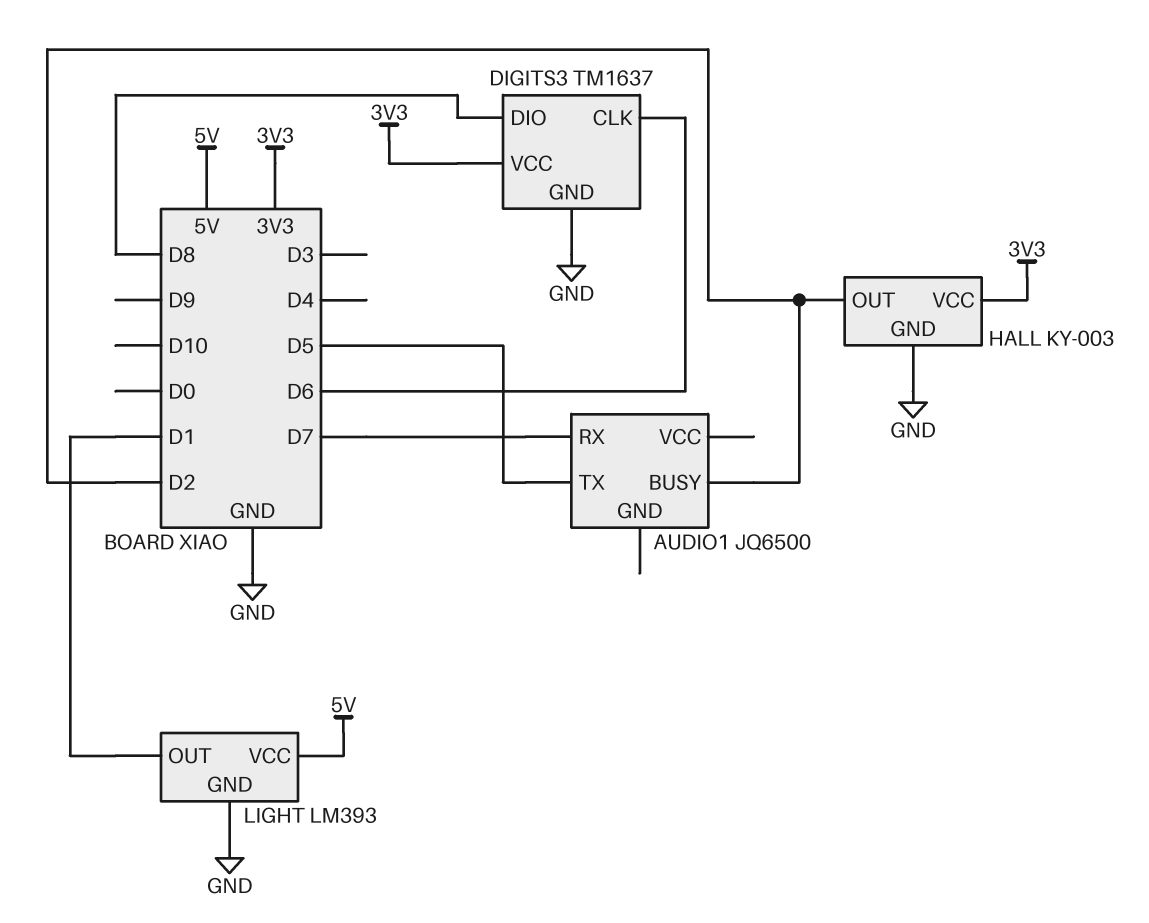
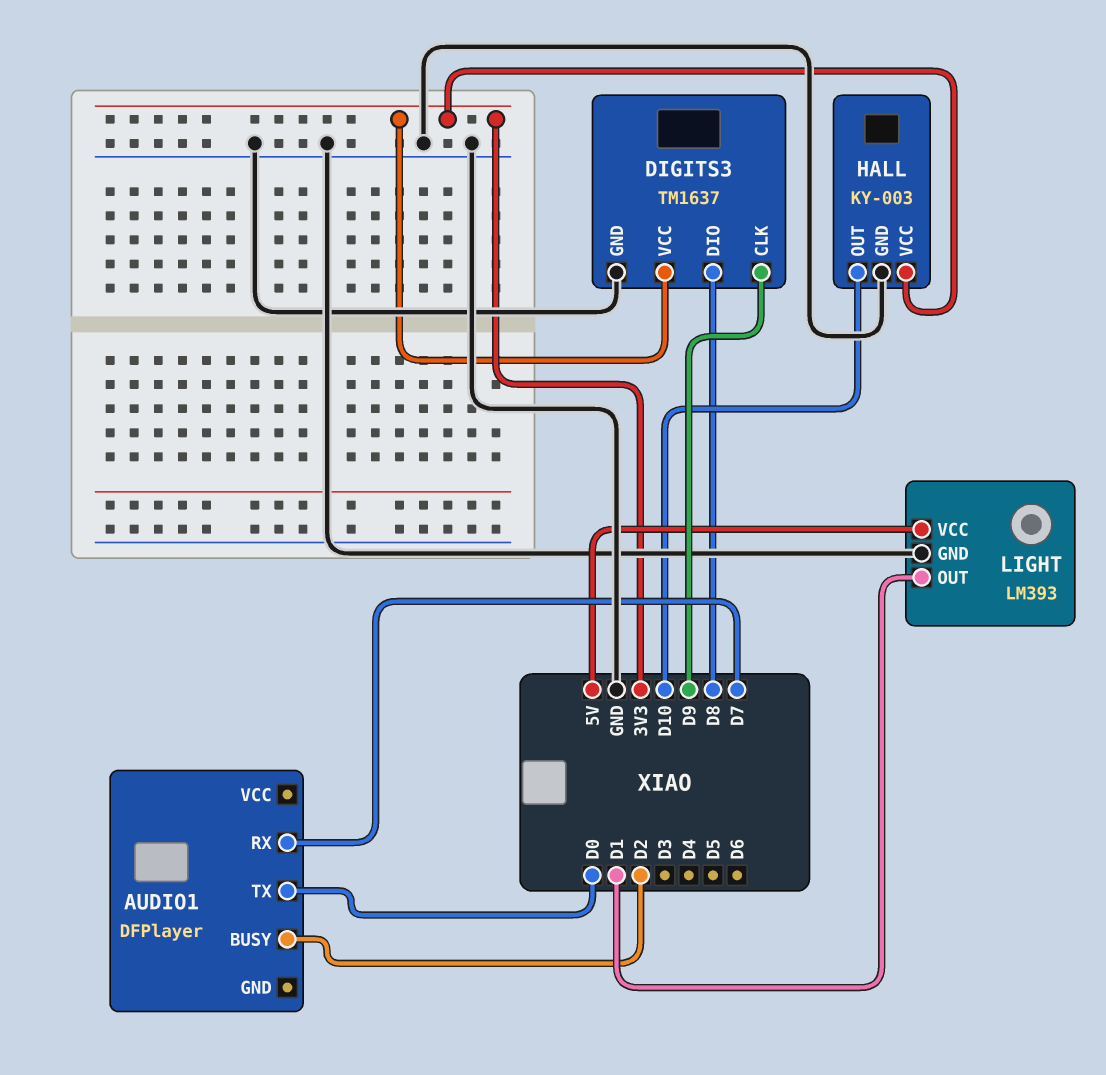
AUDIO1: JQ6500 -> DFPlayer
AUDIO1 pin TX: D5 -> D0
DIGITS3 pin CLK: D6 -> D9
HALL pin OUT: D2 -> D10

